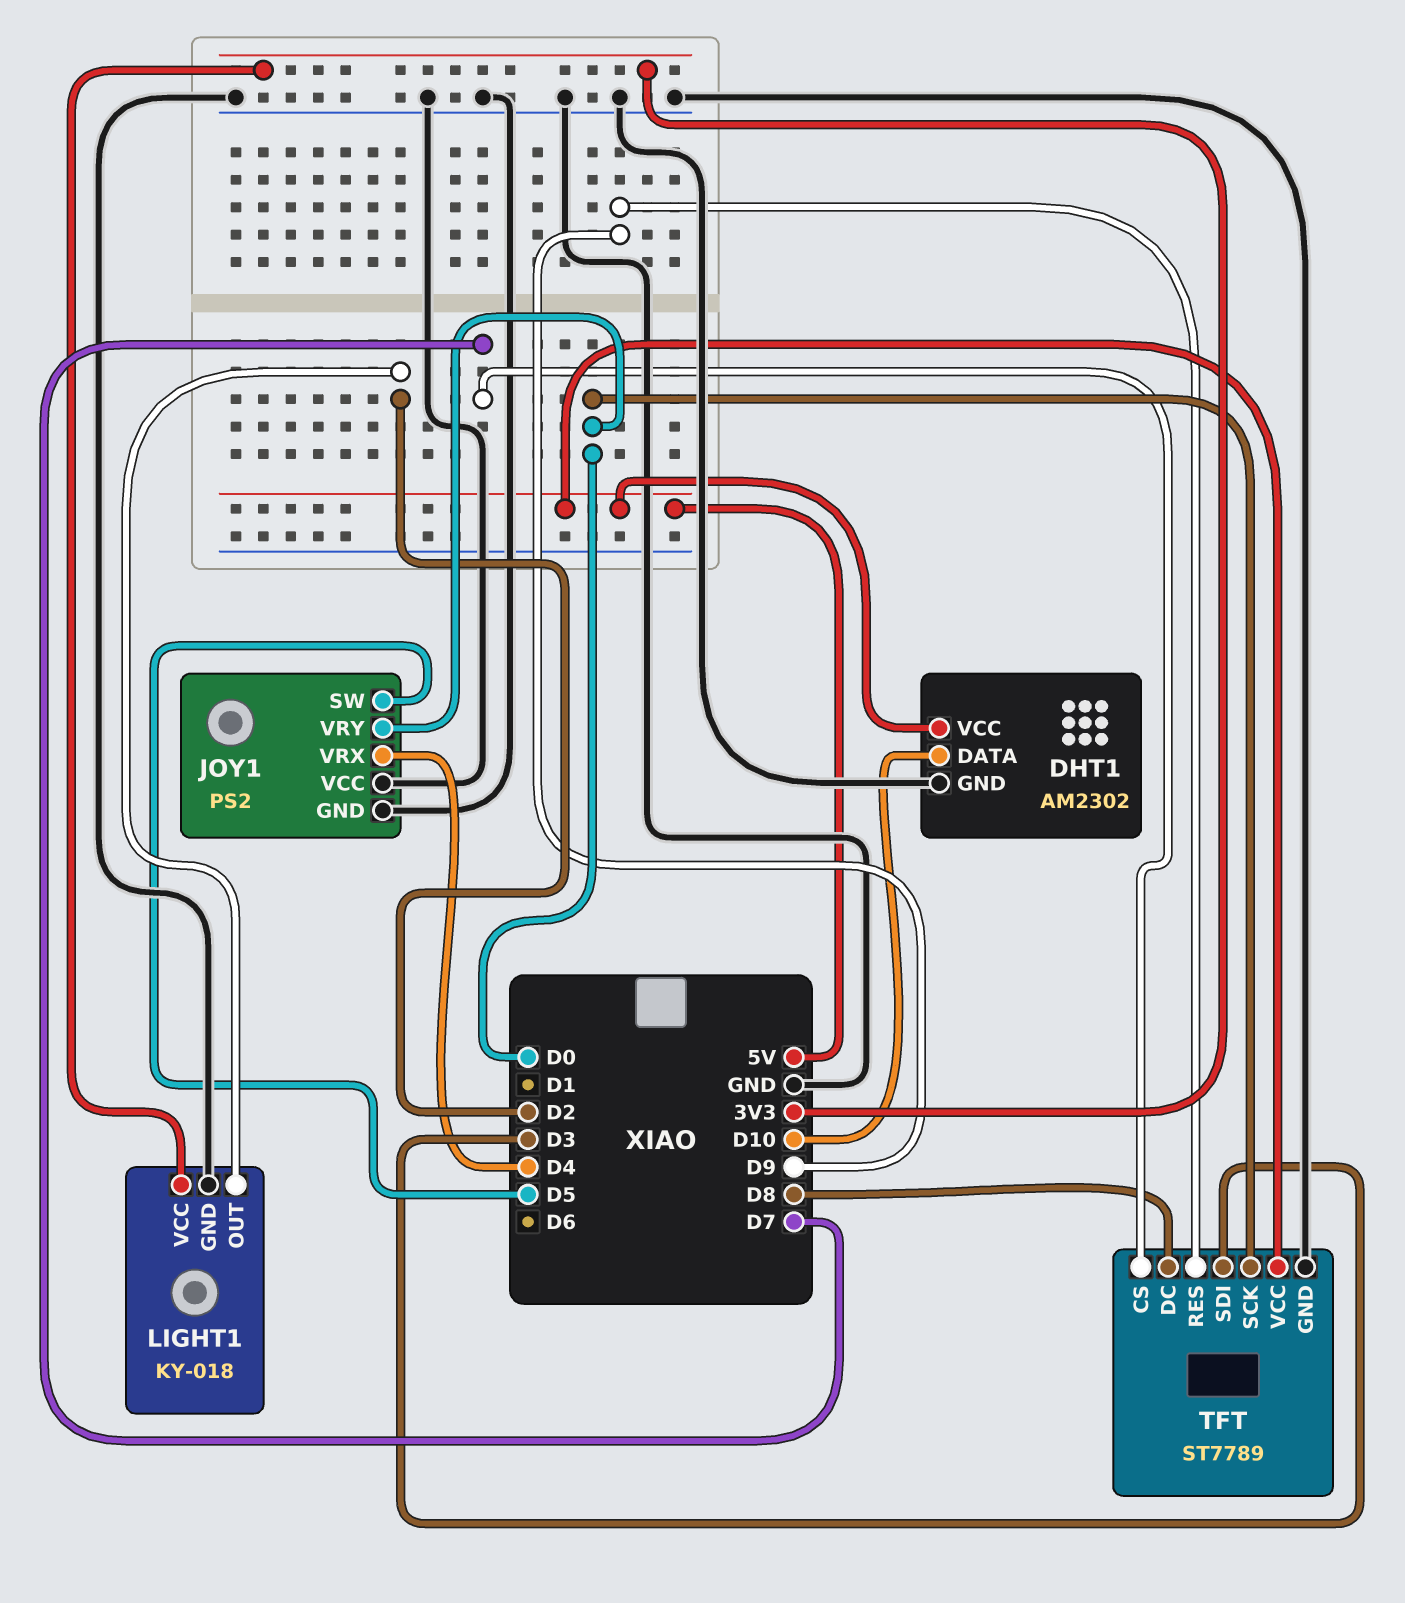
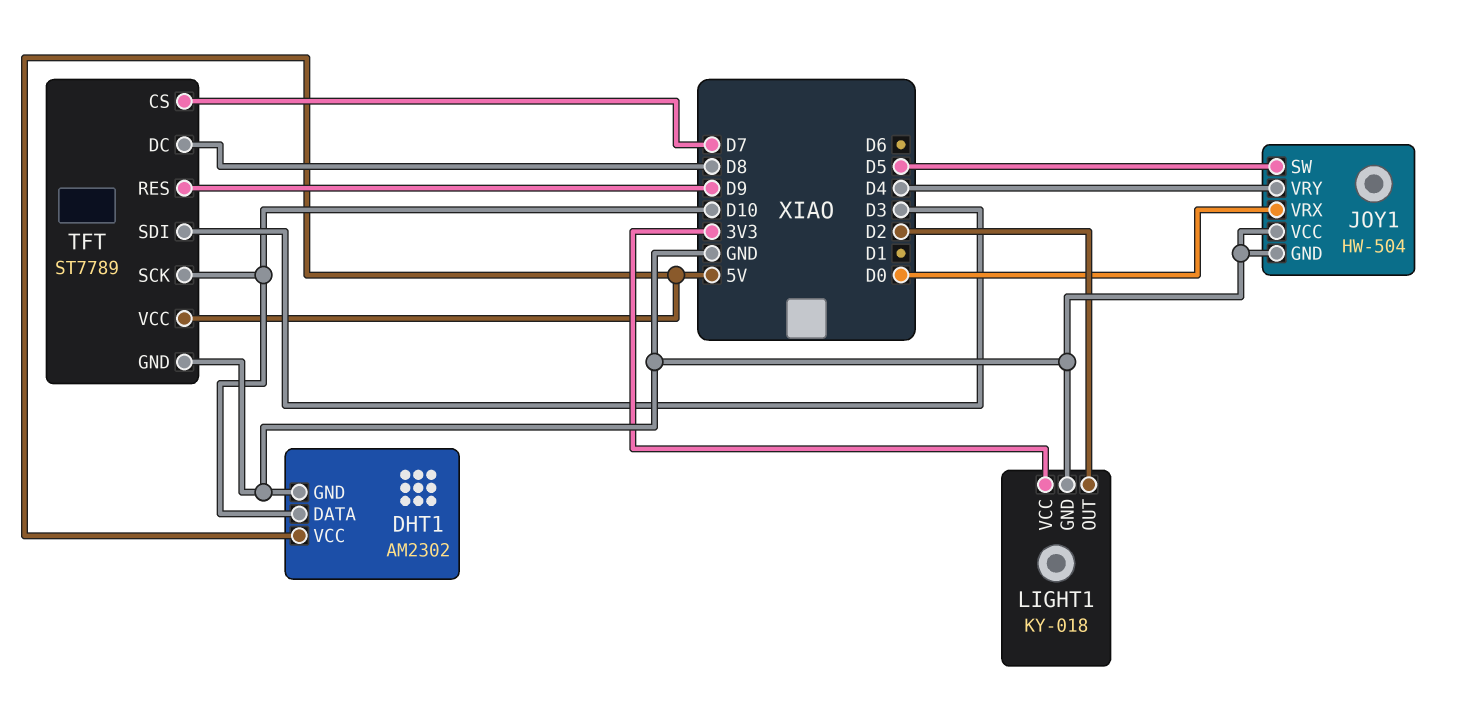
JOY1: PS2 -> HW-504
JOY1 pin VRX: D4 -> D0
JOY1 pin VRY: D0 -> D4
TFT pin SCK: D0 -> D10

